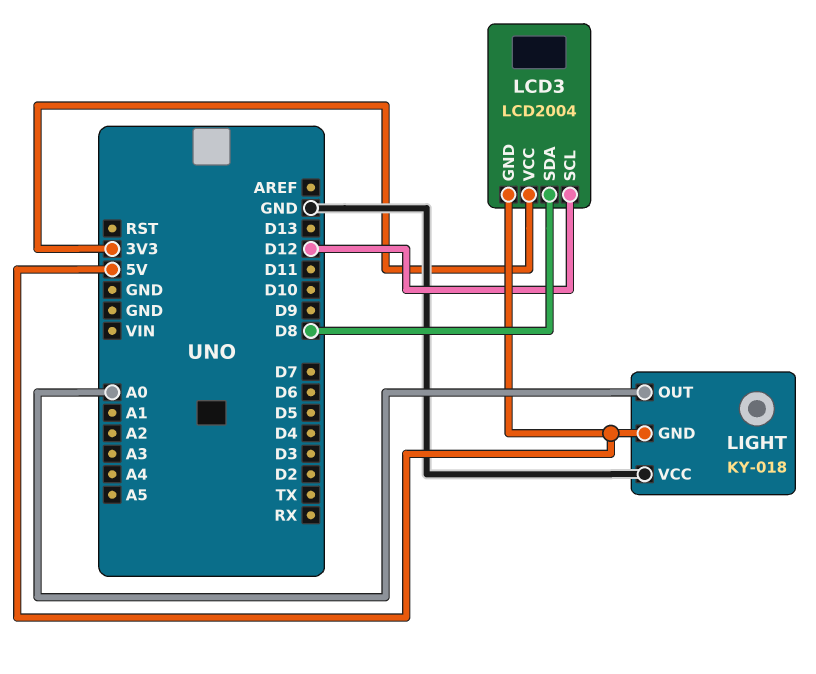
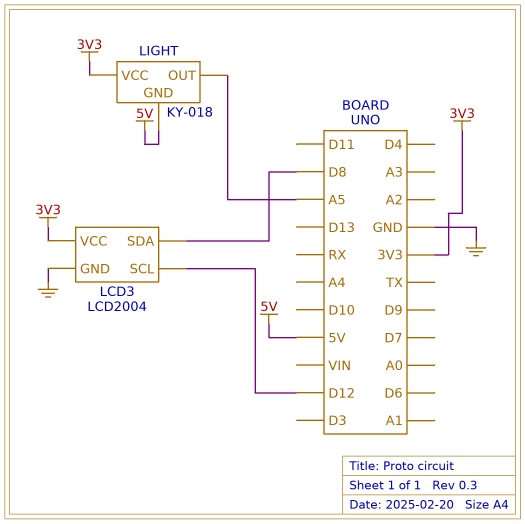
LCD3 pin GND: 5V -> GND
LIGHT pin OUT: A0 -> A5
LIGHT pin VCC: GND -> 3V3

